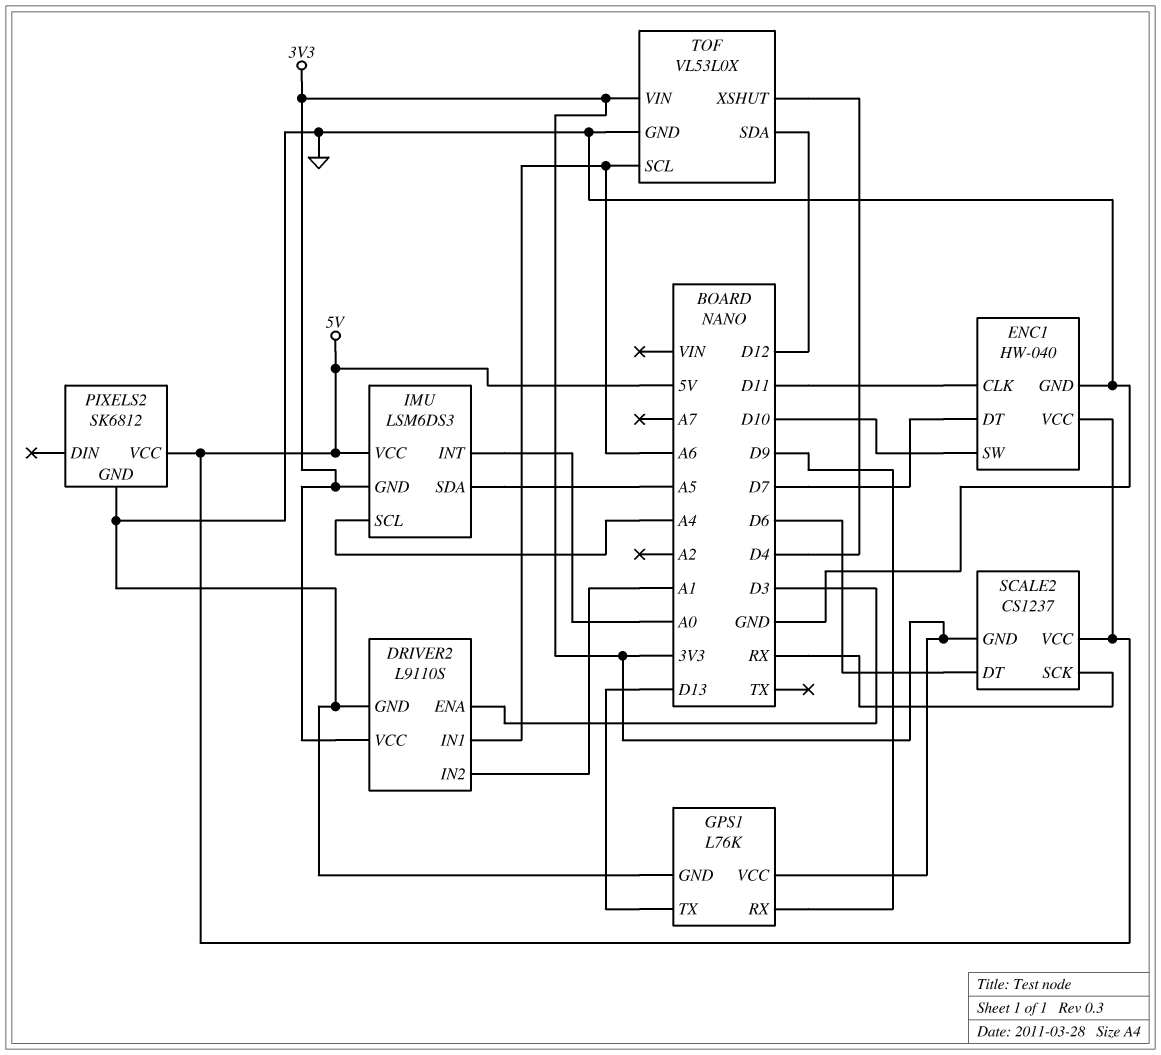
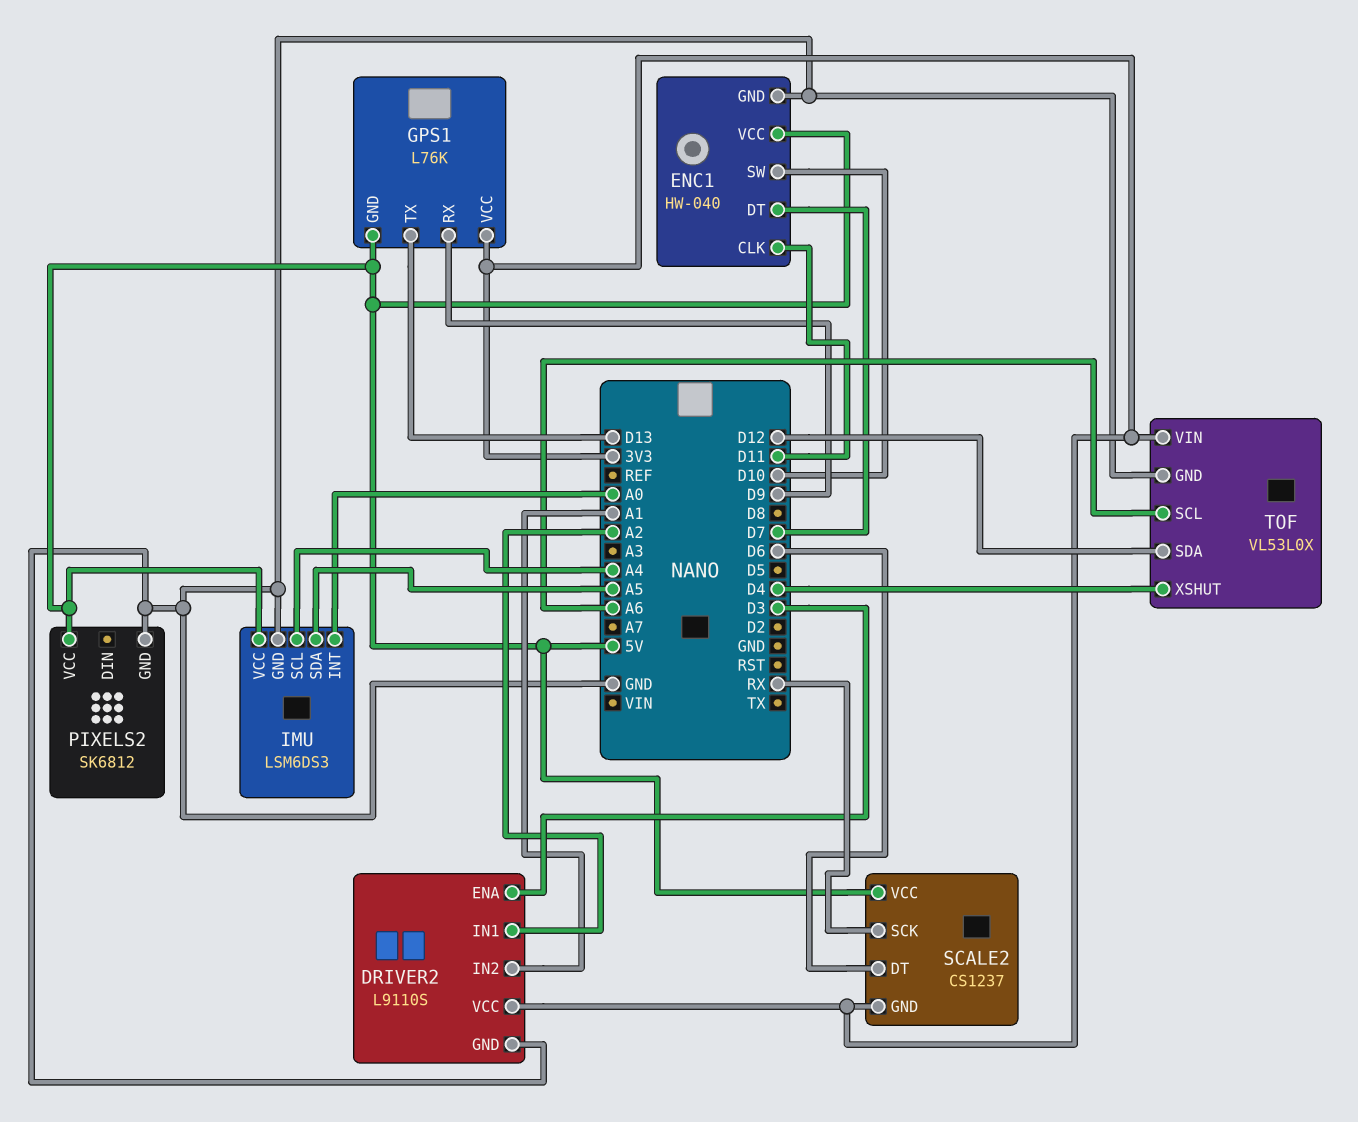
DRIVER2 pin IN1: A6 -> A2
GPS1 pin GND: GND -> 5V
IMU pin GND: 3V3 -> GND

